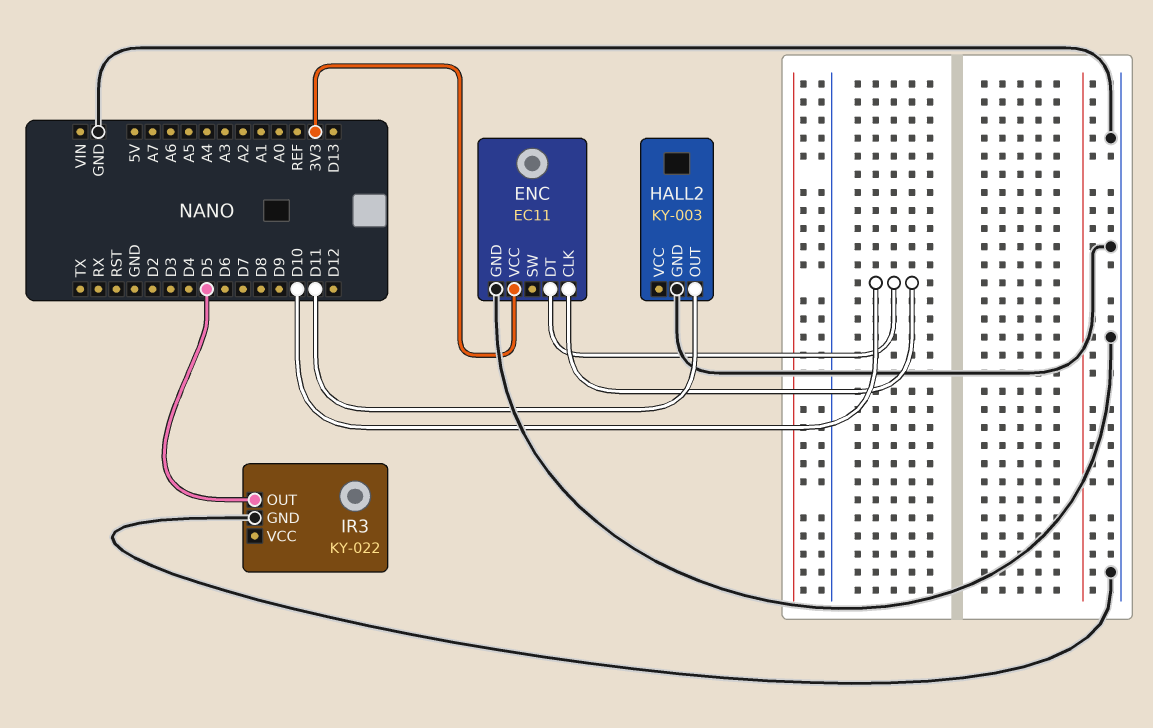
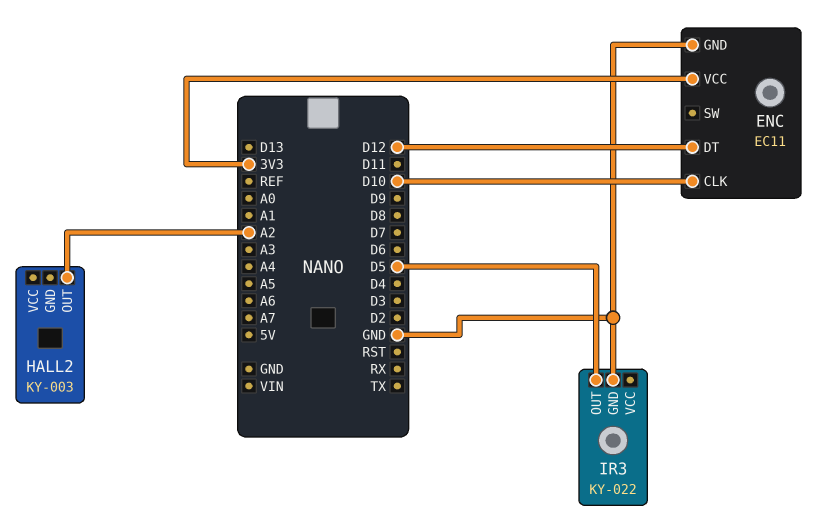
ENC pin DT: D10 -> D12
HALL2 pin GND: GND -> none
HALL2 pin OUT: D11 -> A2

